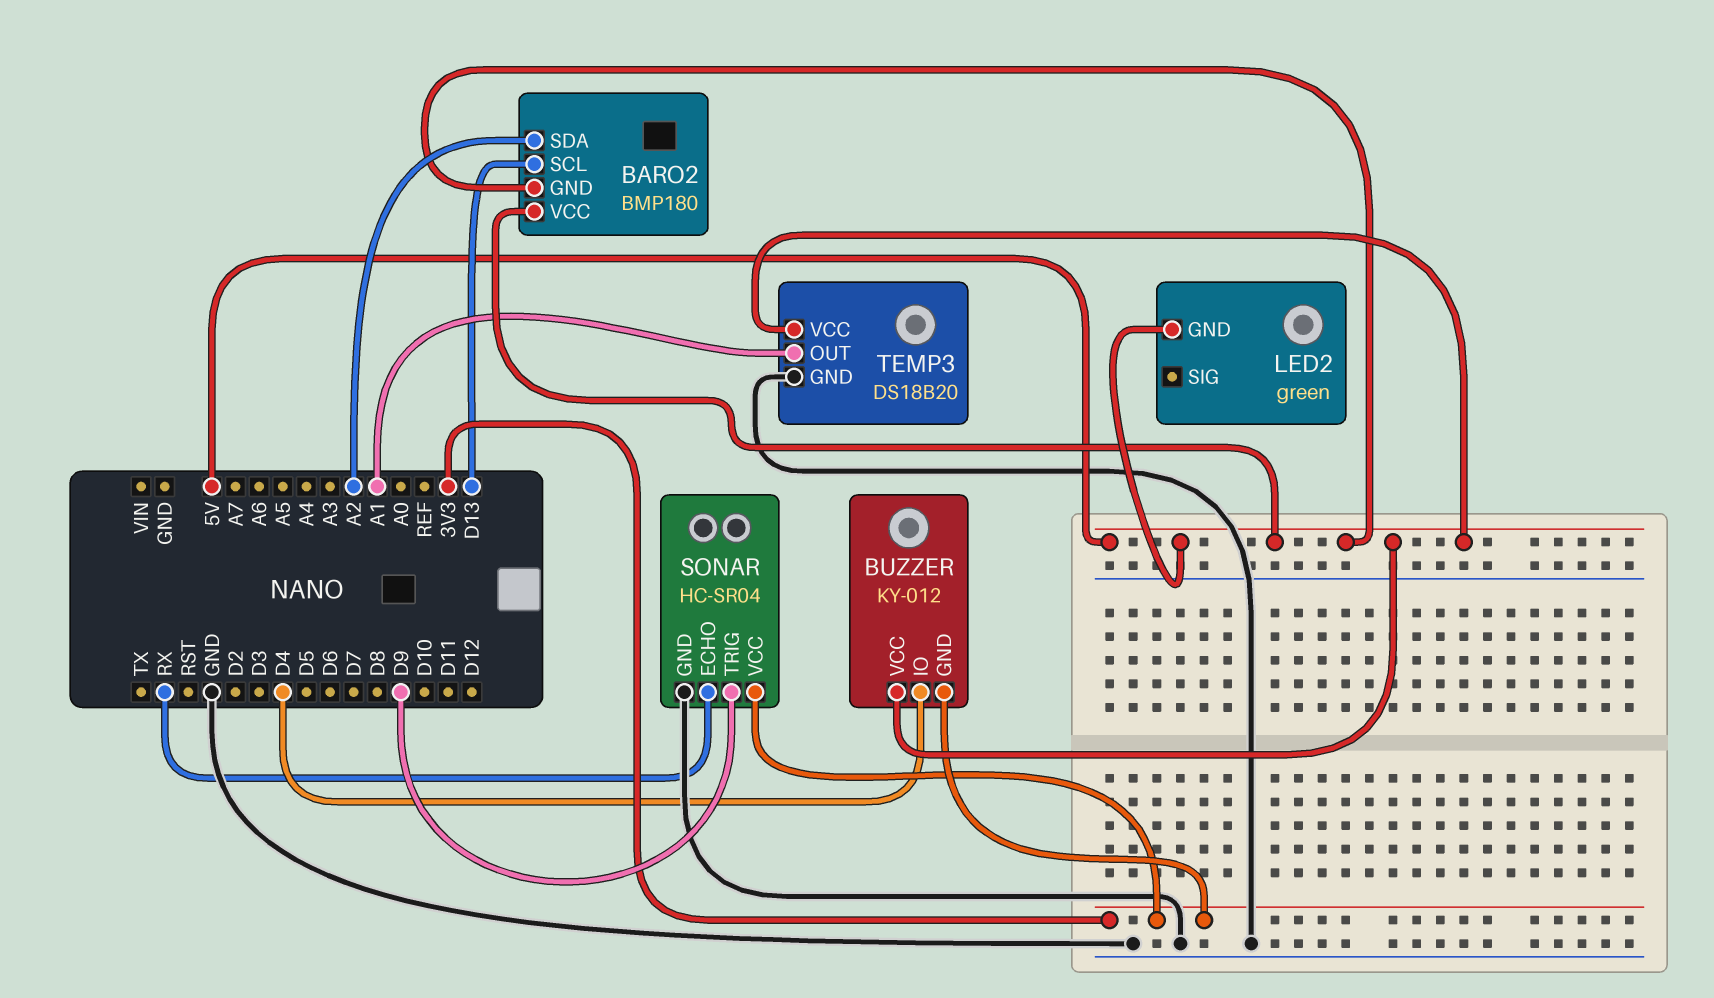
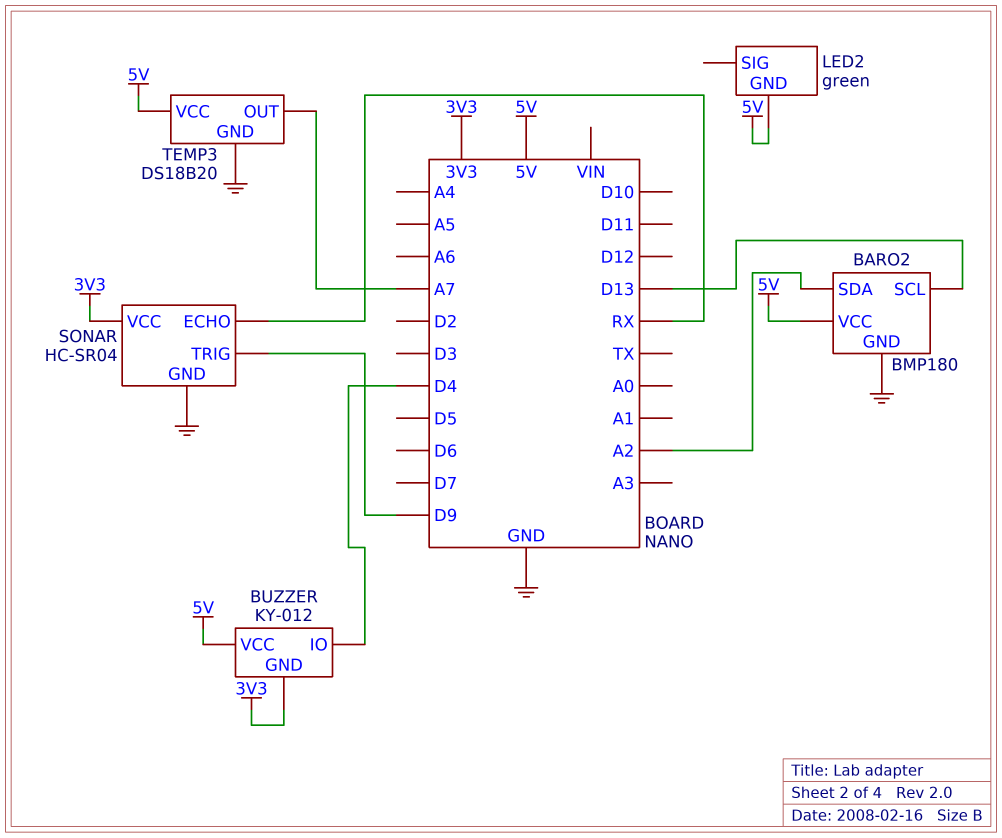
BARO2 pin GND: 5V -> GND
TEMP3 pin OUT: A1 -> A7

